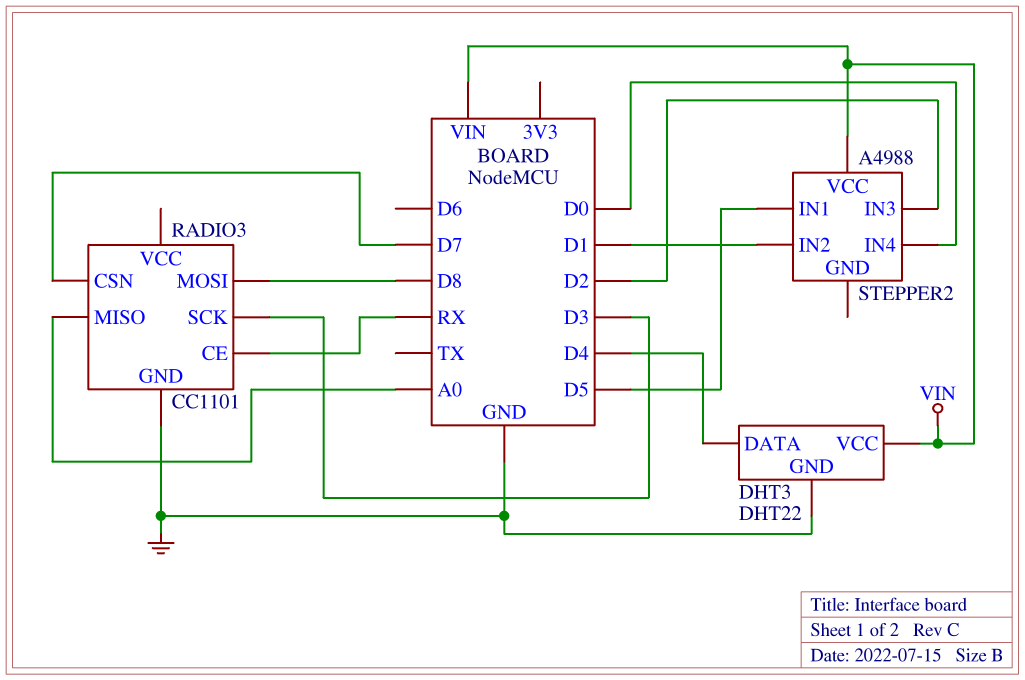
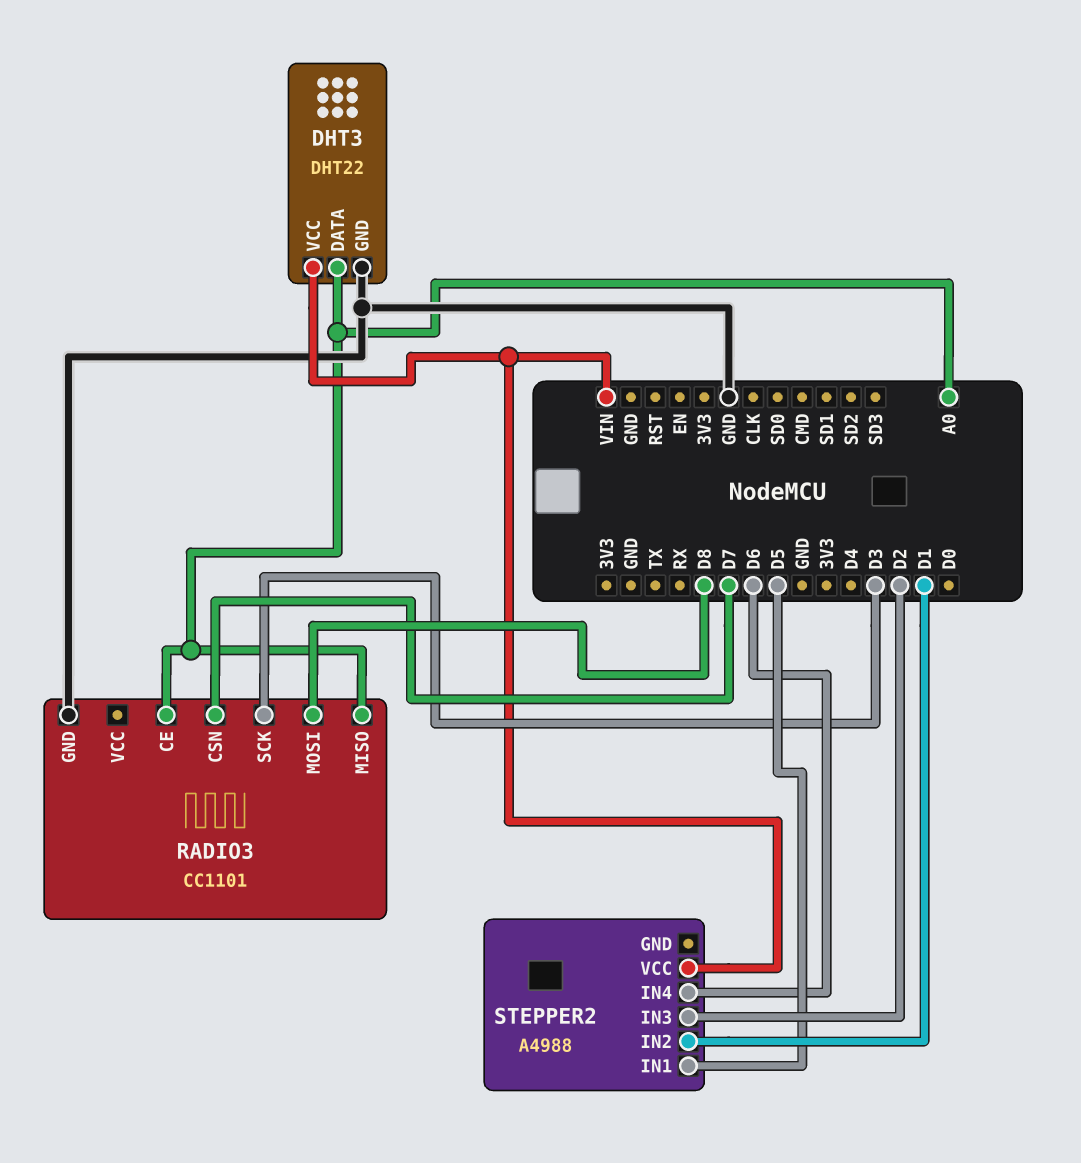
DHT3 pin DATA: D4 -> A0
RADIO3 pin CE: RX -> A0
STEPPER2 pin IN4: D0 -> D6

